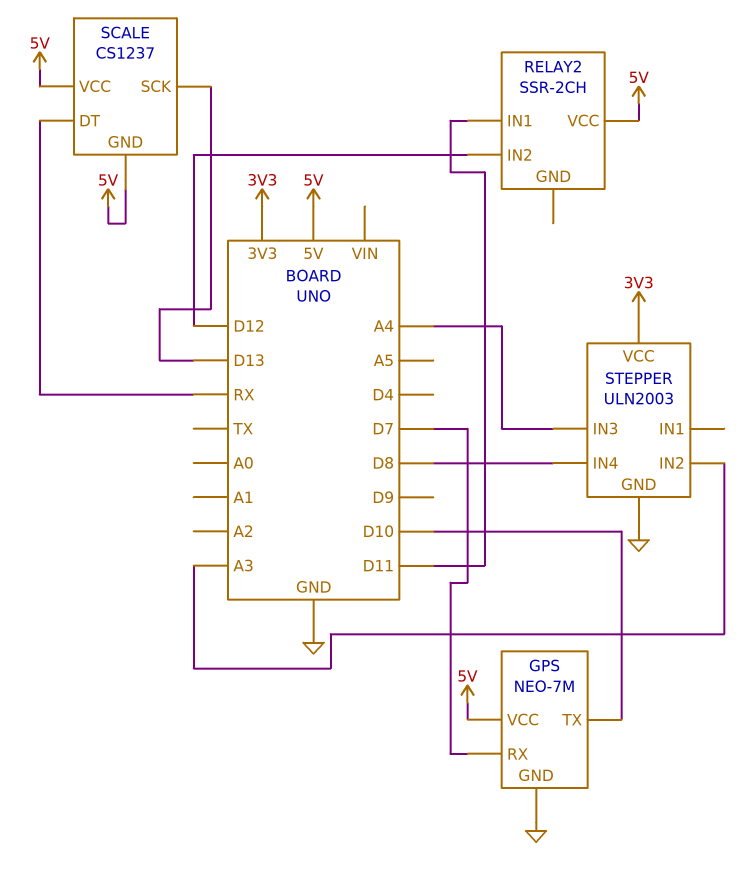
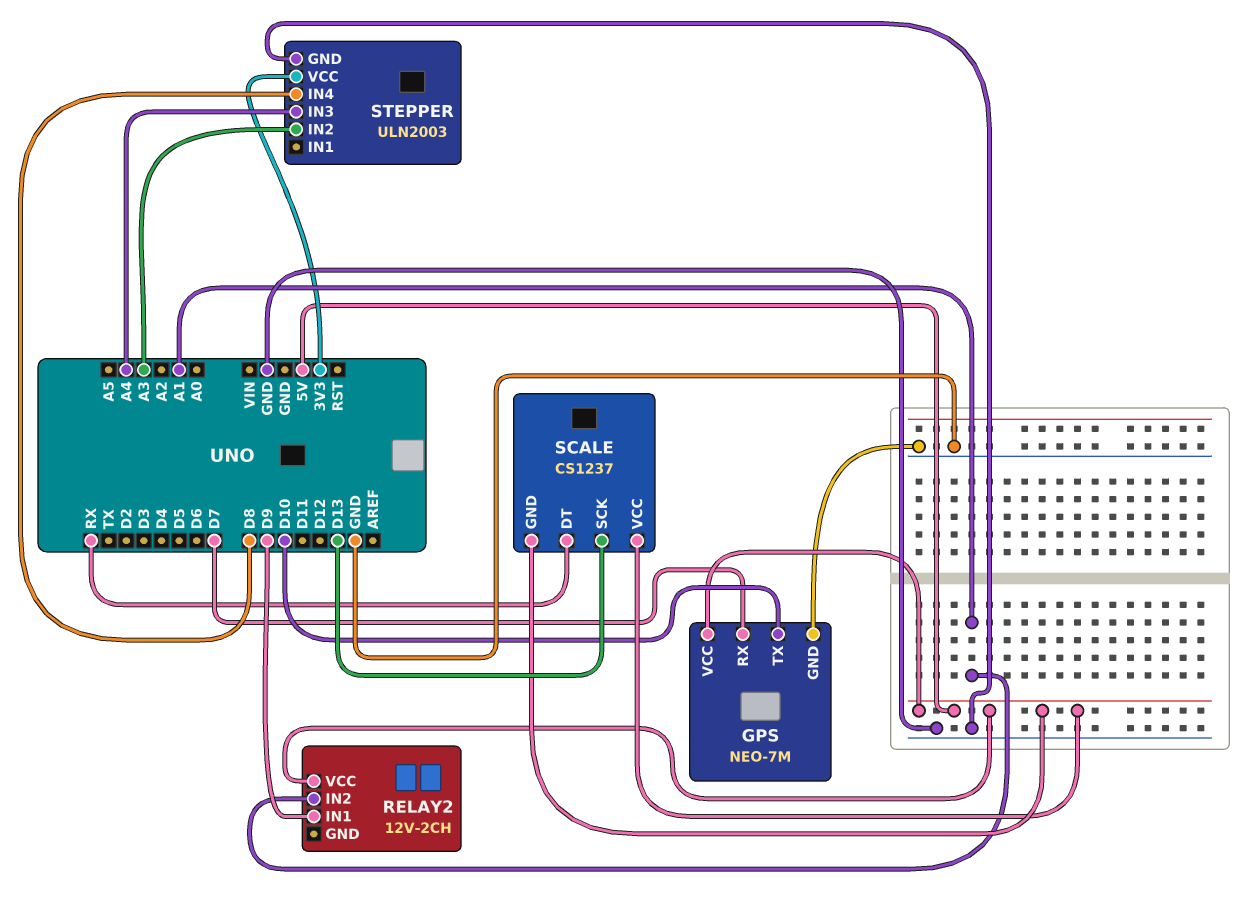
RELAY2: SSR-2CH -> 12V-2CH
RELAY2 pin IN1: D11 -> D9
RELAY2 pin IN2: D12 -> A1

